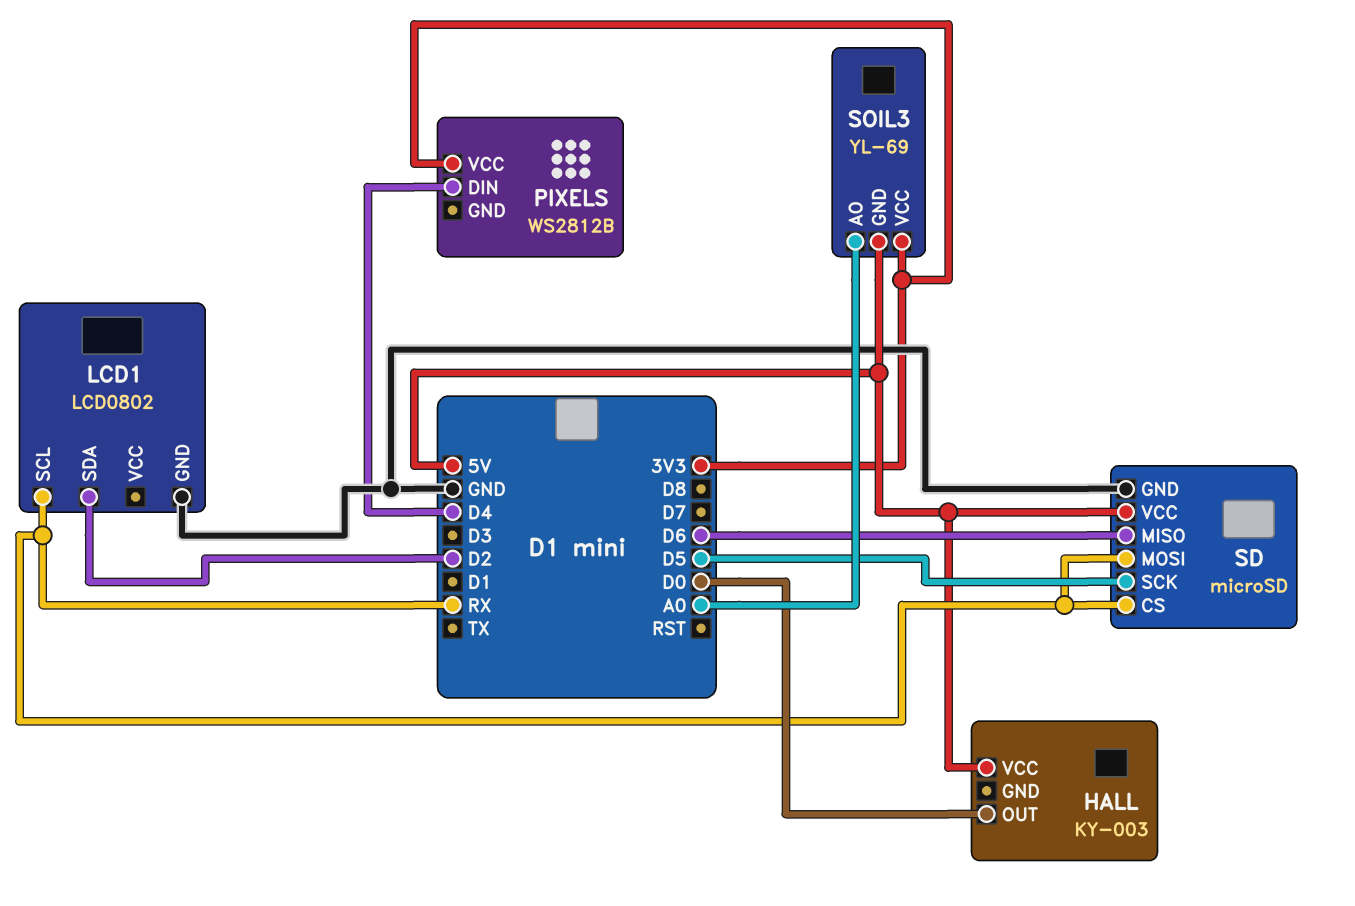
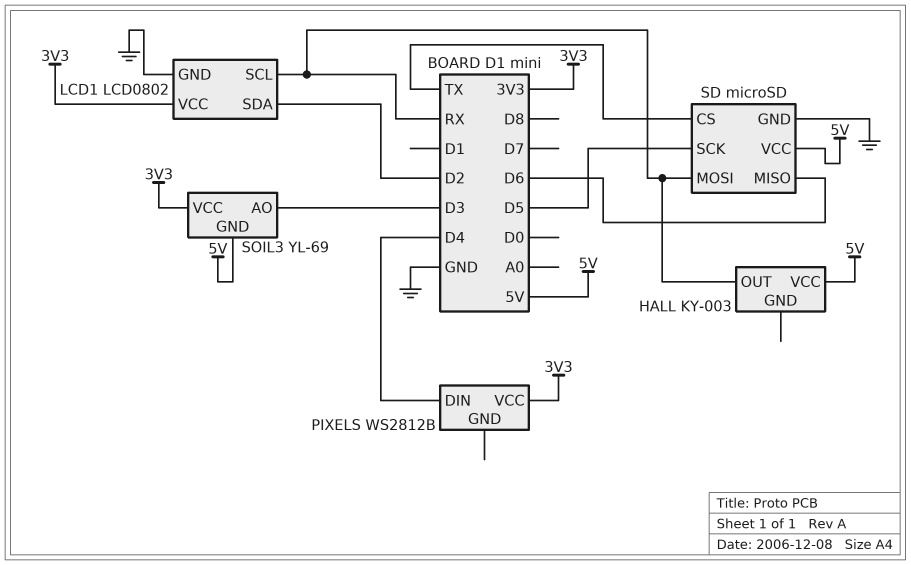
HALL pin OUT: D0 -> RX
LCD1 pin VCC: none -> 3V3
SD pin CS: RX -> TX
SOIL3 pin AO: A0 -> D3

